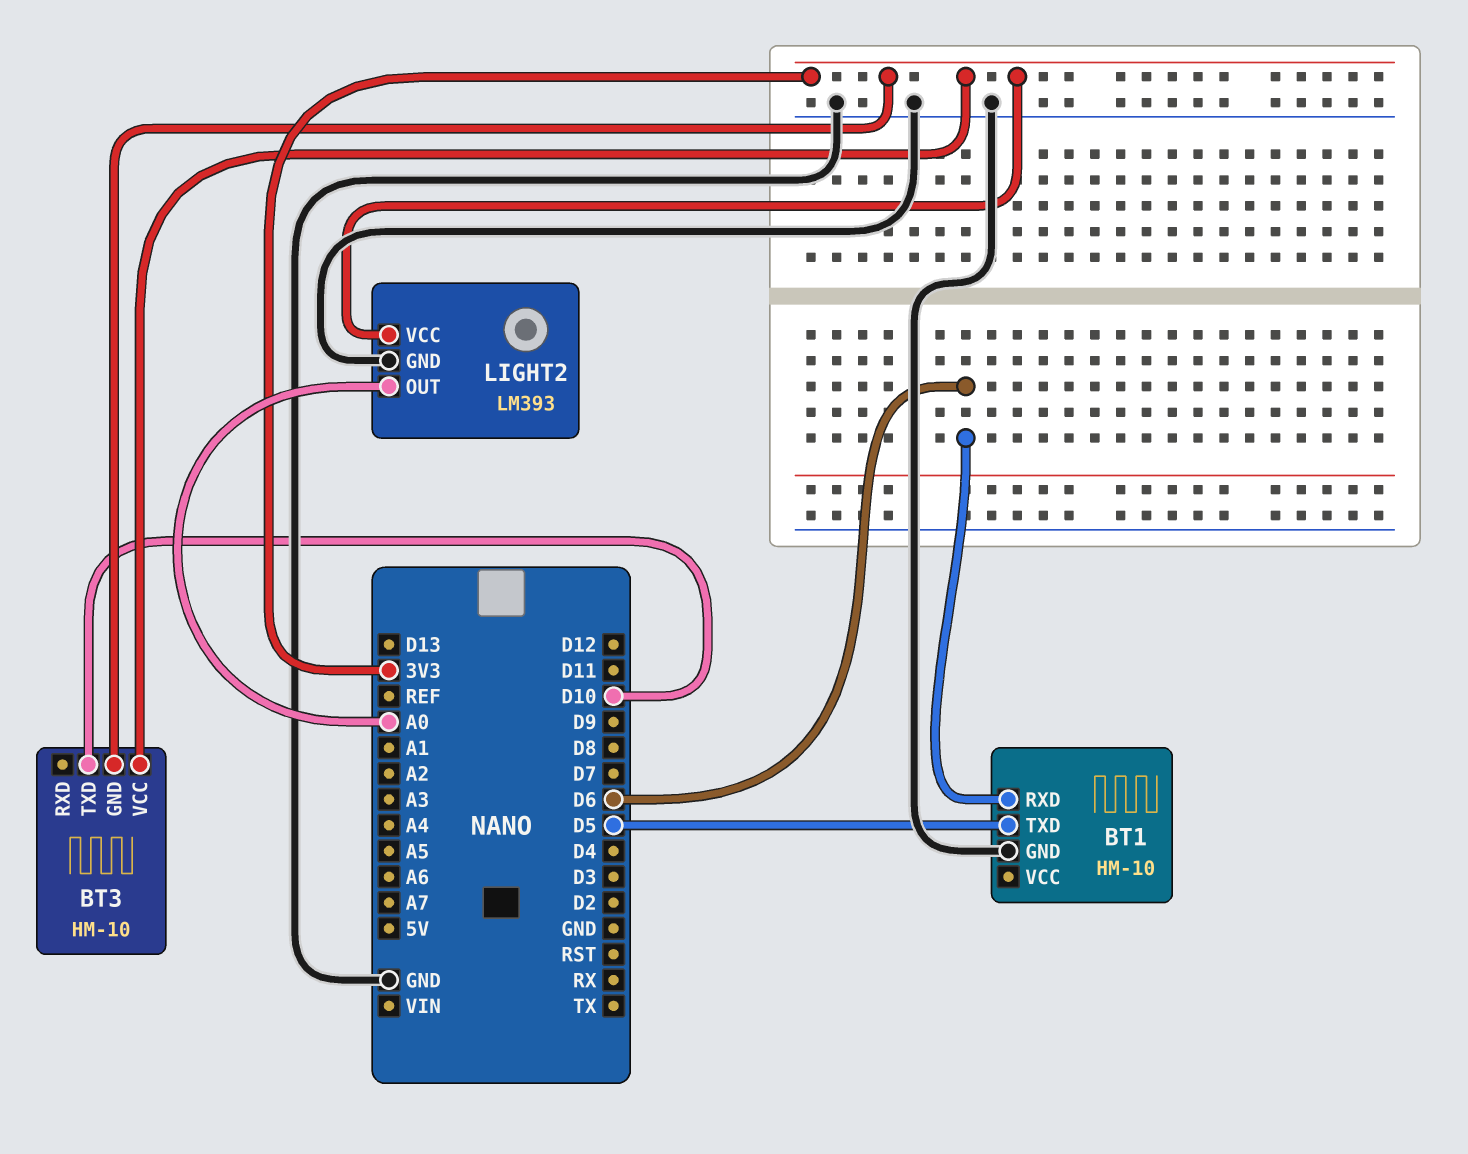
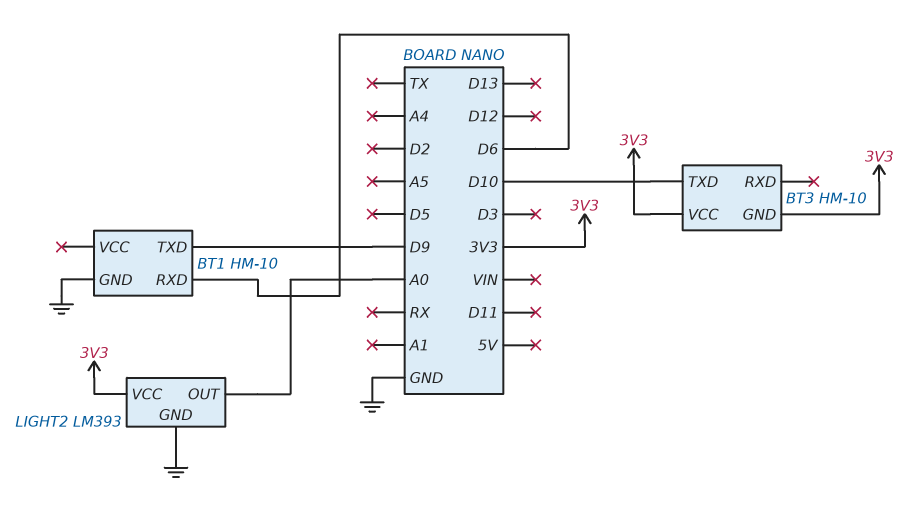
BT1 pin TXD: D5 -> D9

